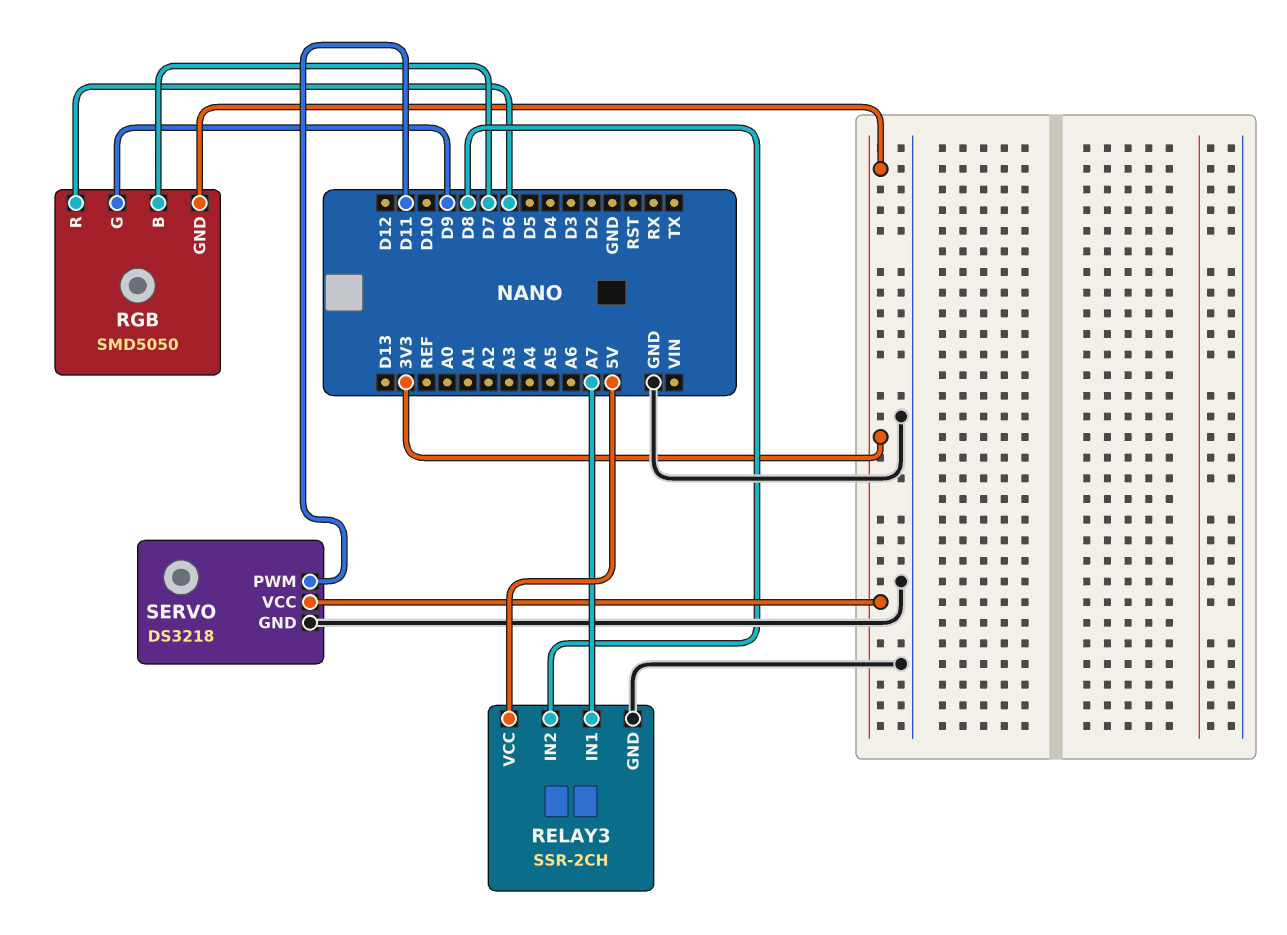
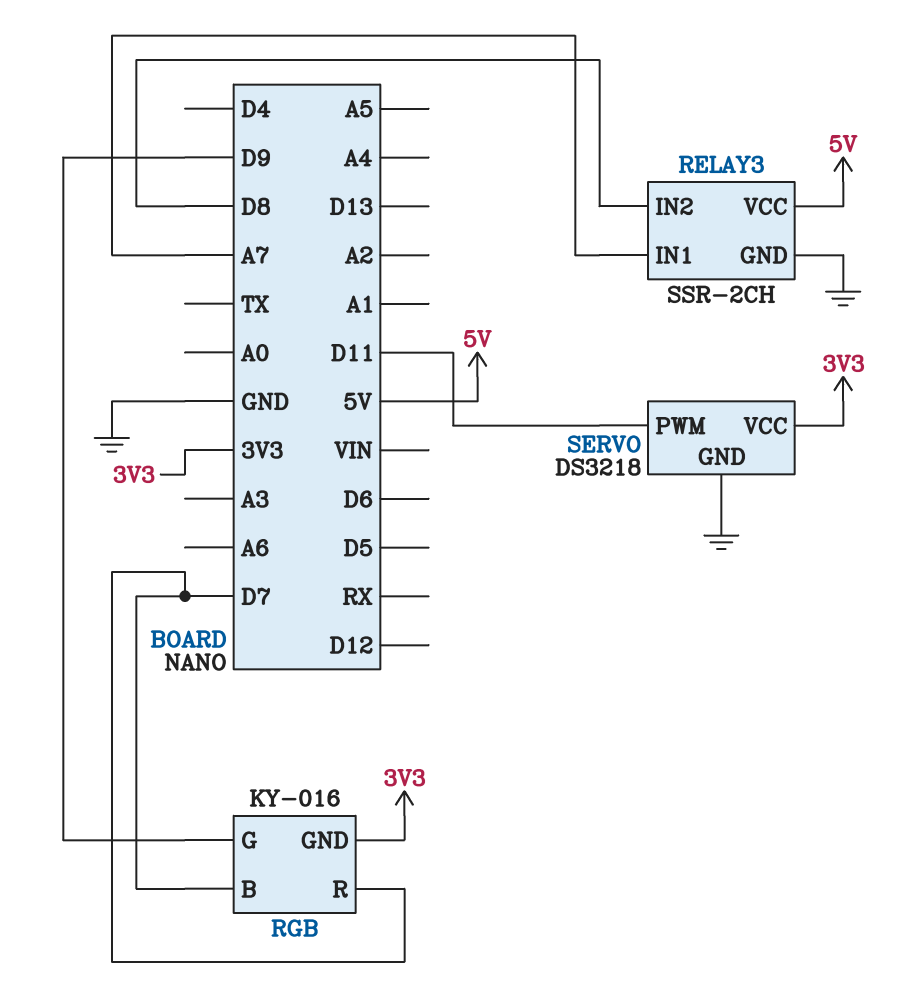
RGB: SMD5050 -> KY-016
RGB pin R: D6 -> D7

